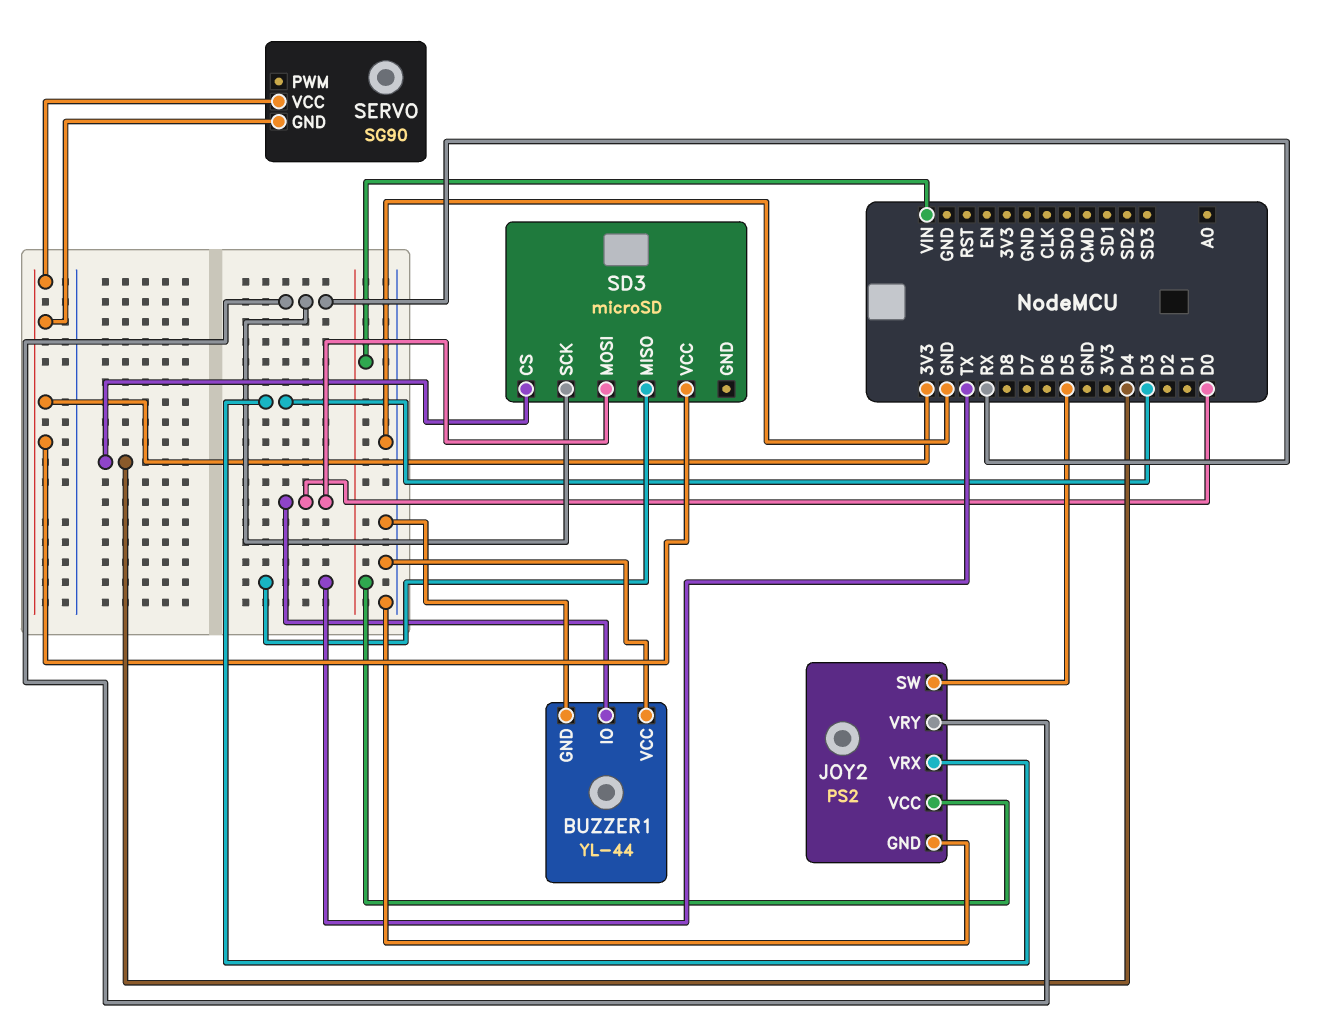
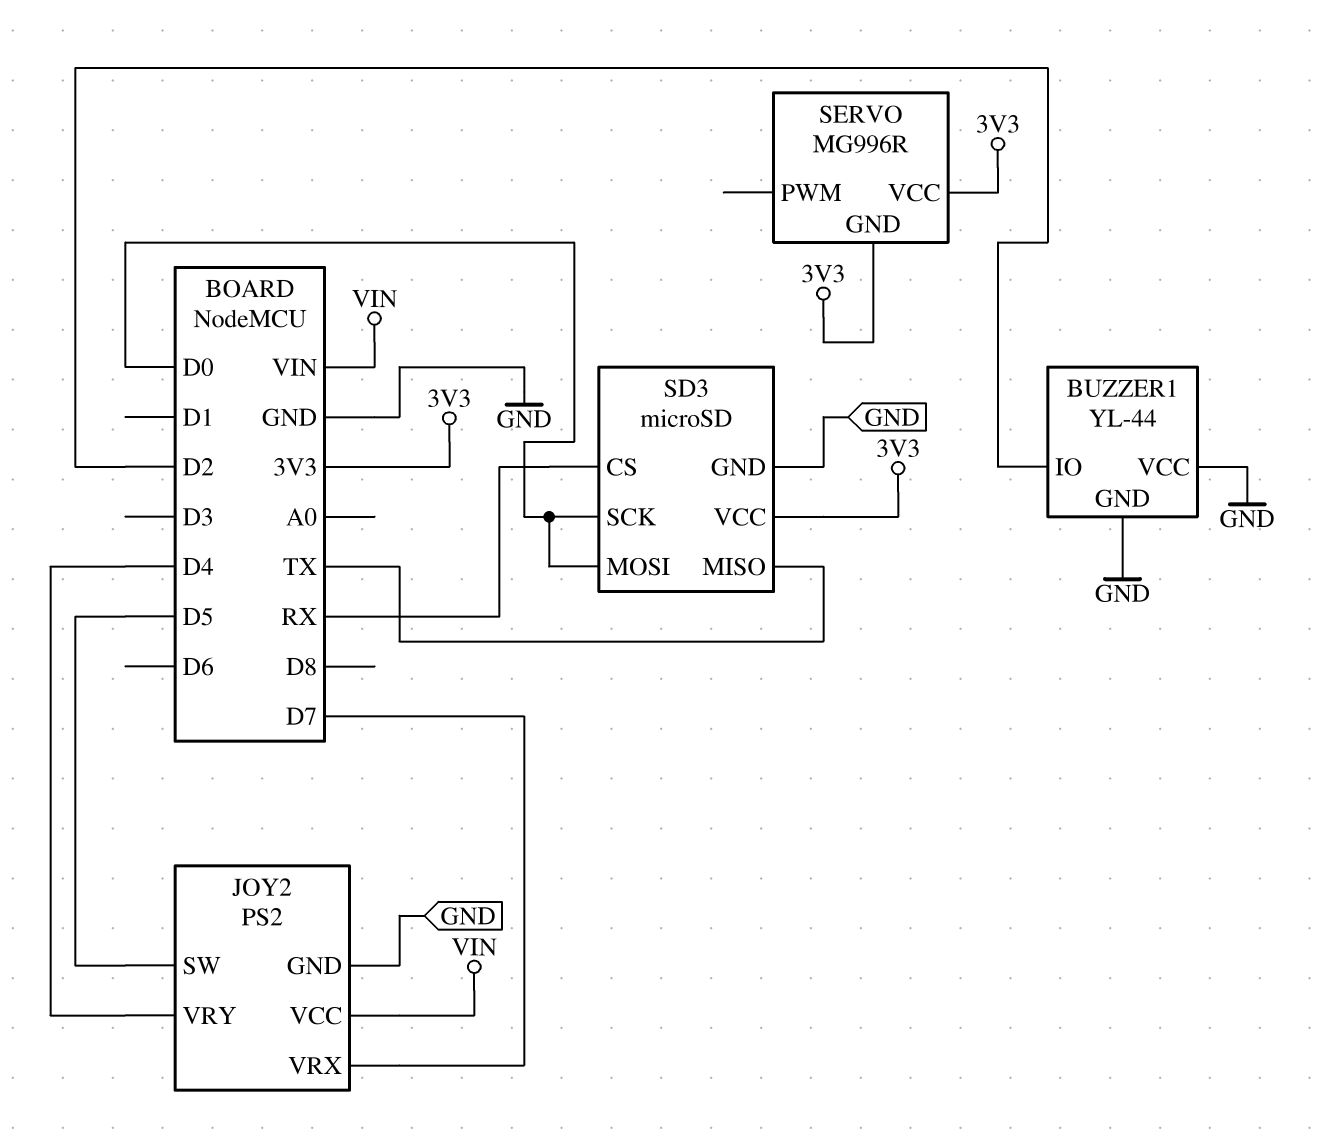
BUZZER1 pin IO: D0 -> D2
JOY2 pin VRX: D3 -> D7
JOY2 pin VRY: RX -> D4
SD3 pin CS: D4 -> RX
SD3 pin GND: none -> GND
SD3 pin SCK: RX -> D0
SERVO: SG90 -> MG996R

